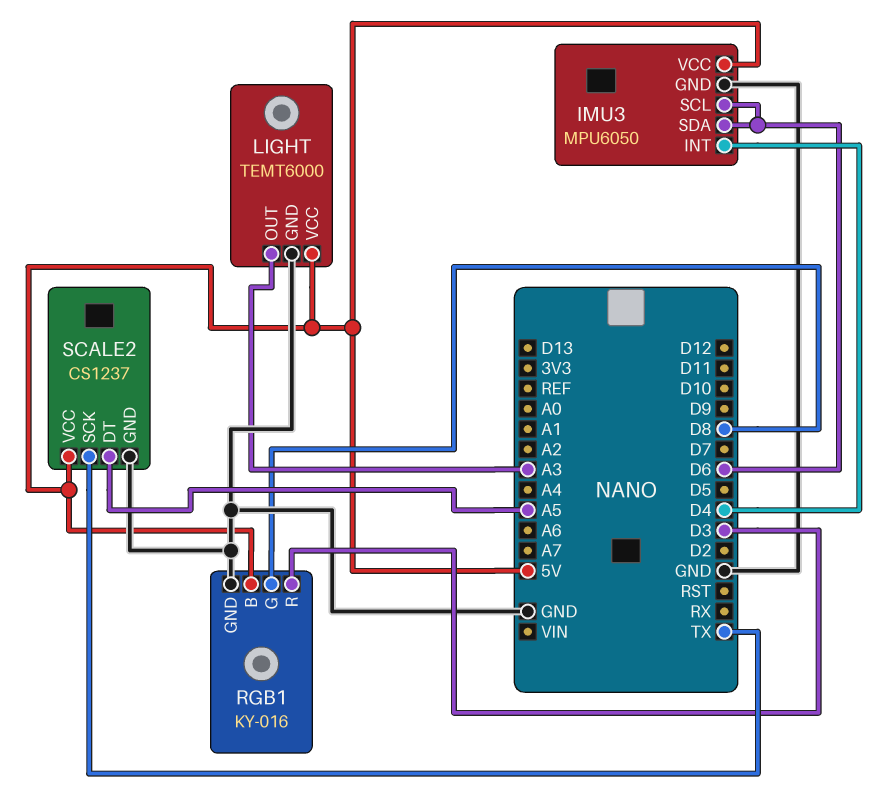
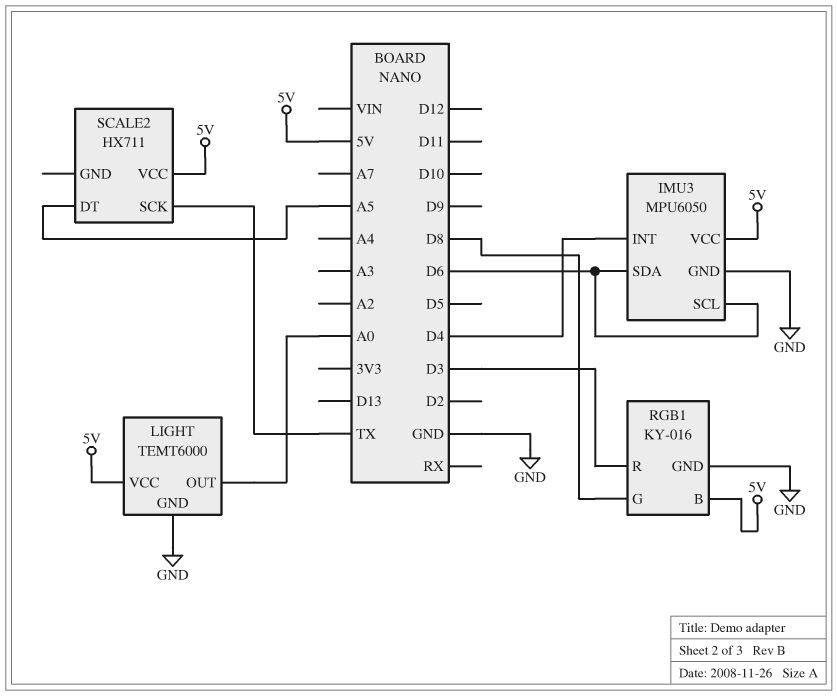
LIGHT pin OUT: A3 -> A0
SCALE2: CS1237 -> HX711
SCALE2 pin GND: GND -> none

